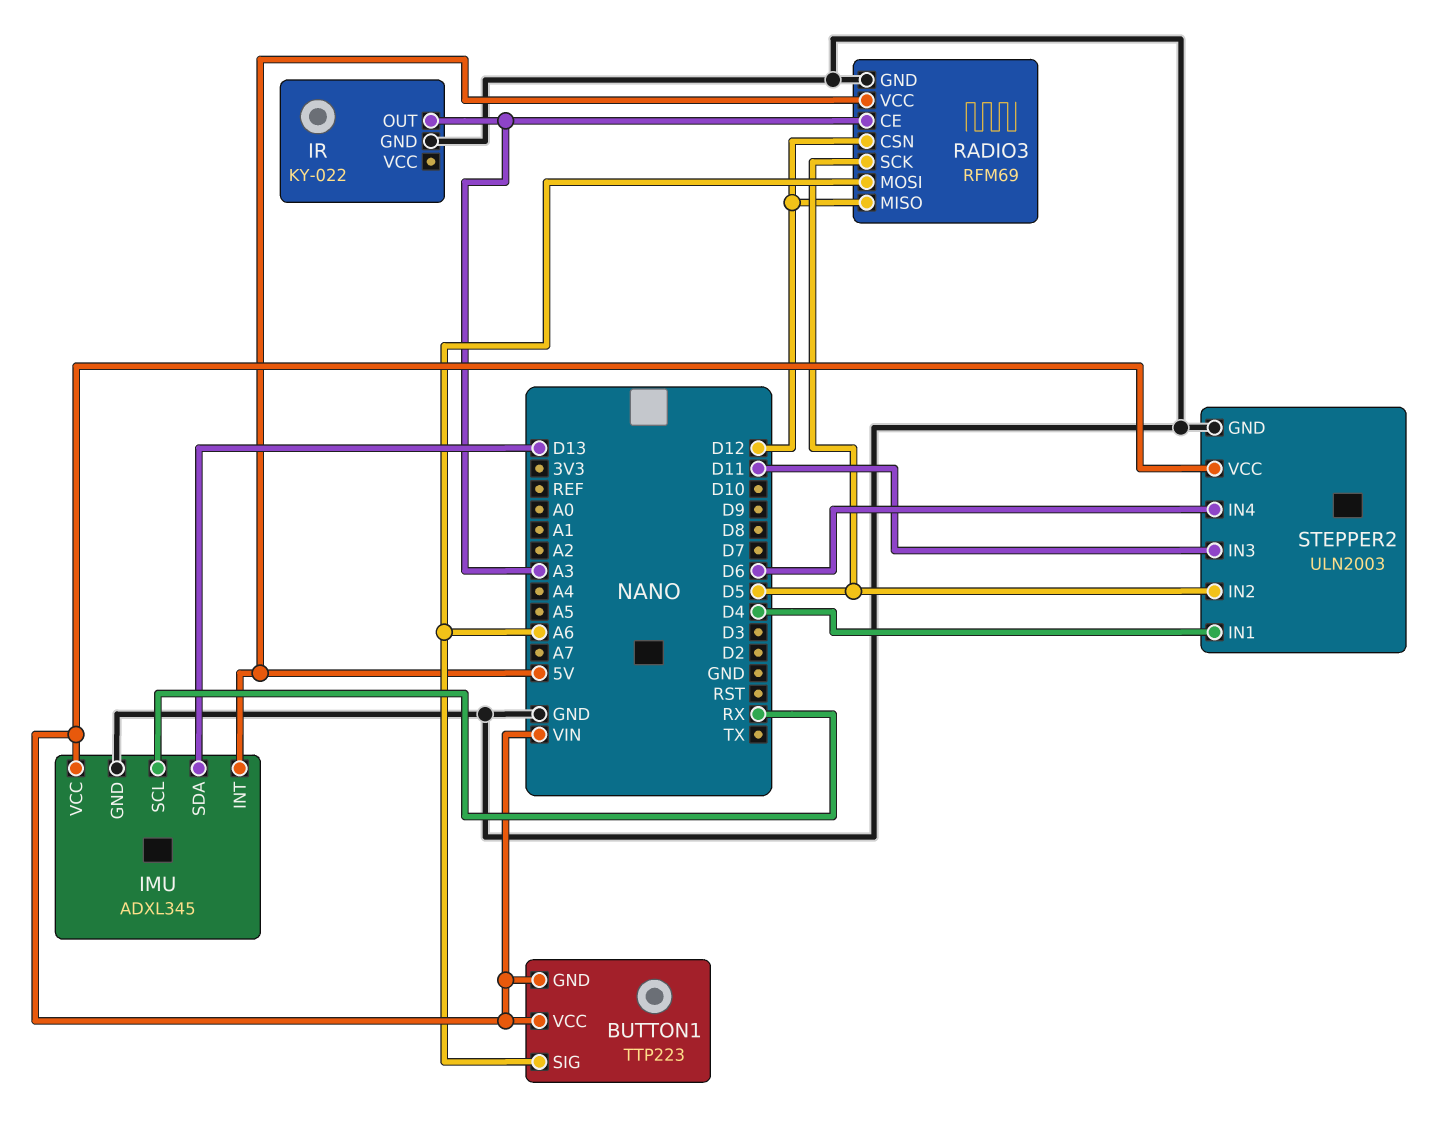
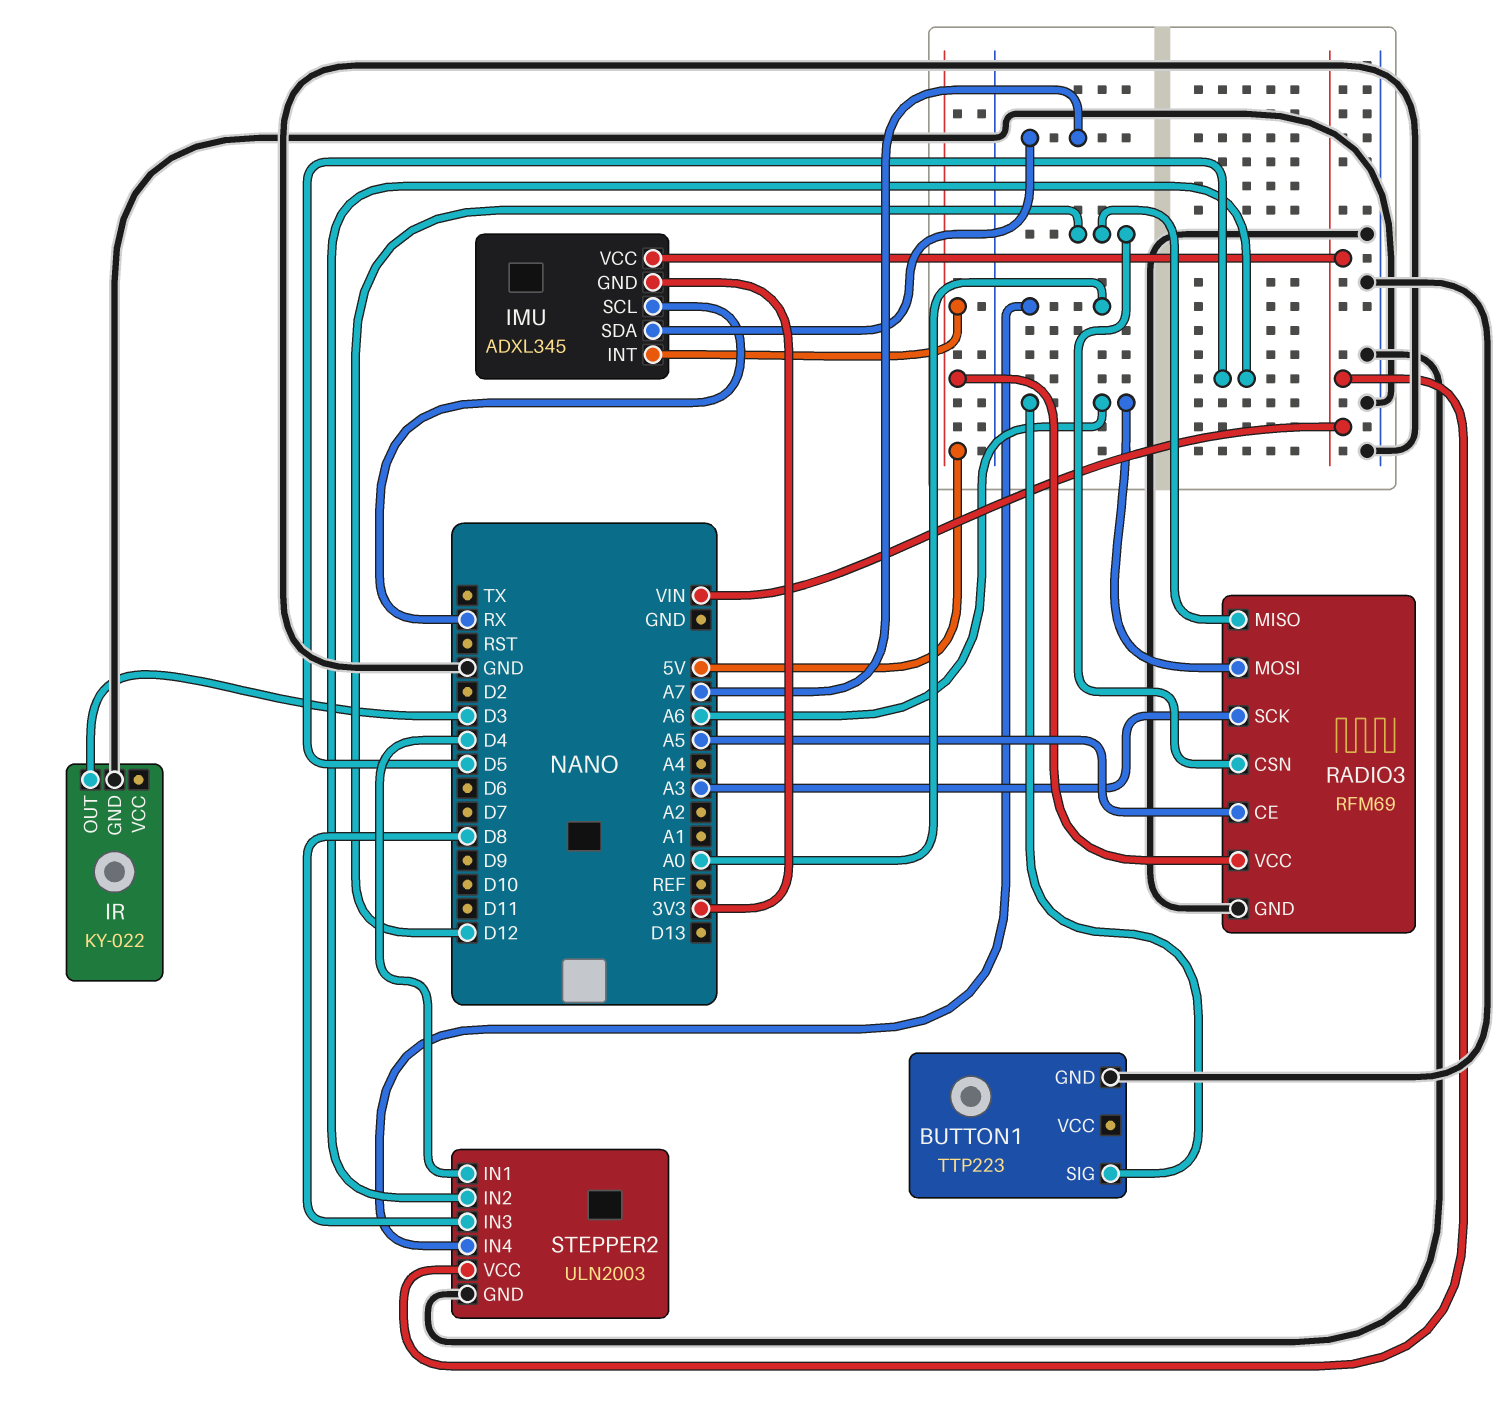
BUTTON1 pin GND: VIN -> GND
BUTTON1 pin VCC: VIN -> none
IMU pin GND: GND -> 3V3
IMU pin SDA: D13 -> A7
IR pin OUT: A3 -> D3
RADIO3 pin CE: A3 -> A5
RADIO3 pin SCK: D5 -> A3
STEPPER2 pin IN3: D11 -> D8
STEPPER2 pin IN4: D6 -> A0

